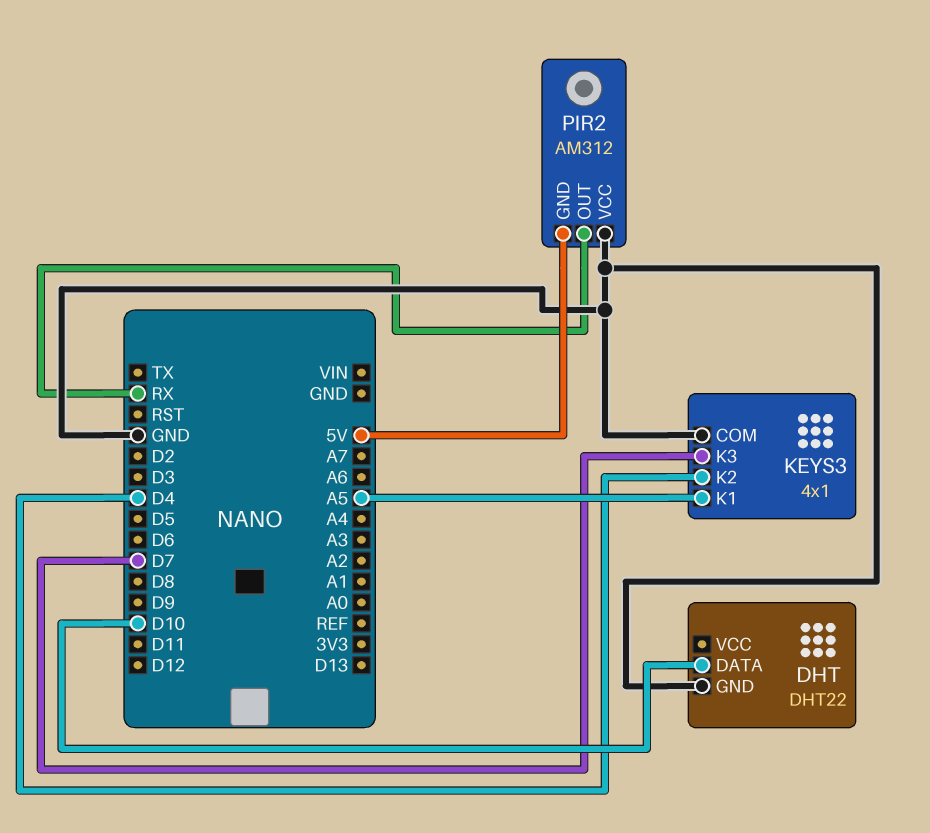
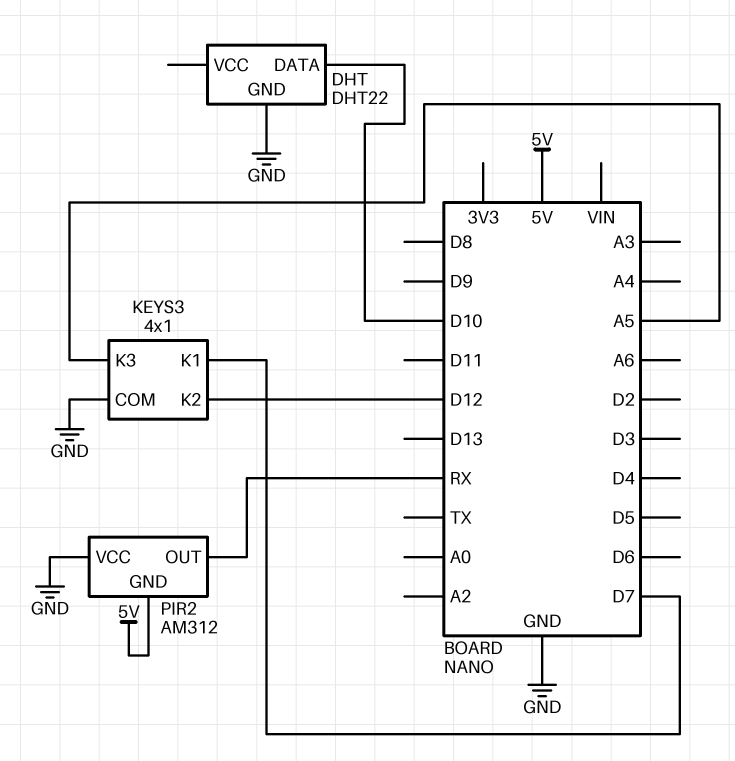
KEYS3 pin K1: A5 -> D7
KEYS3 pin K2: D4 -> D12
KEYS3 pin K3: D7 -> A5

